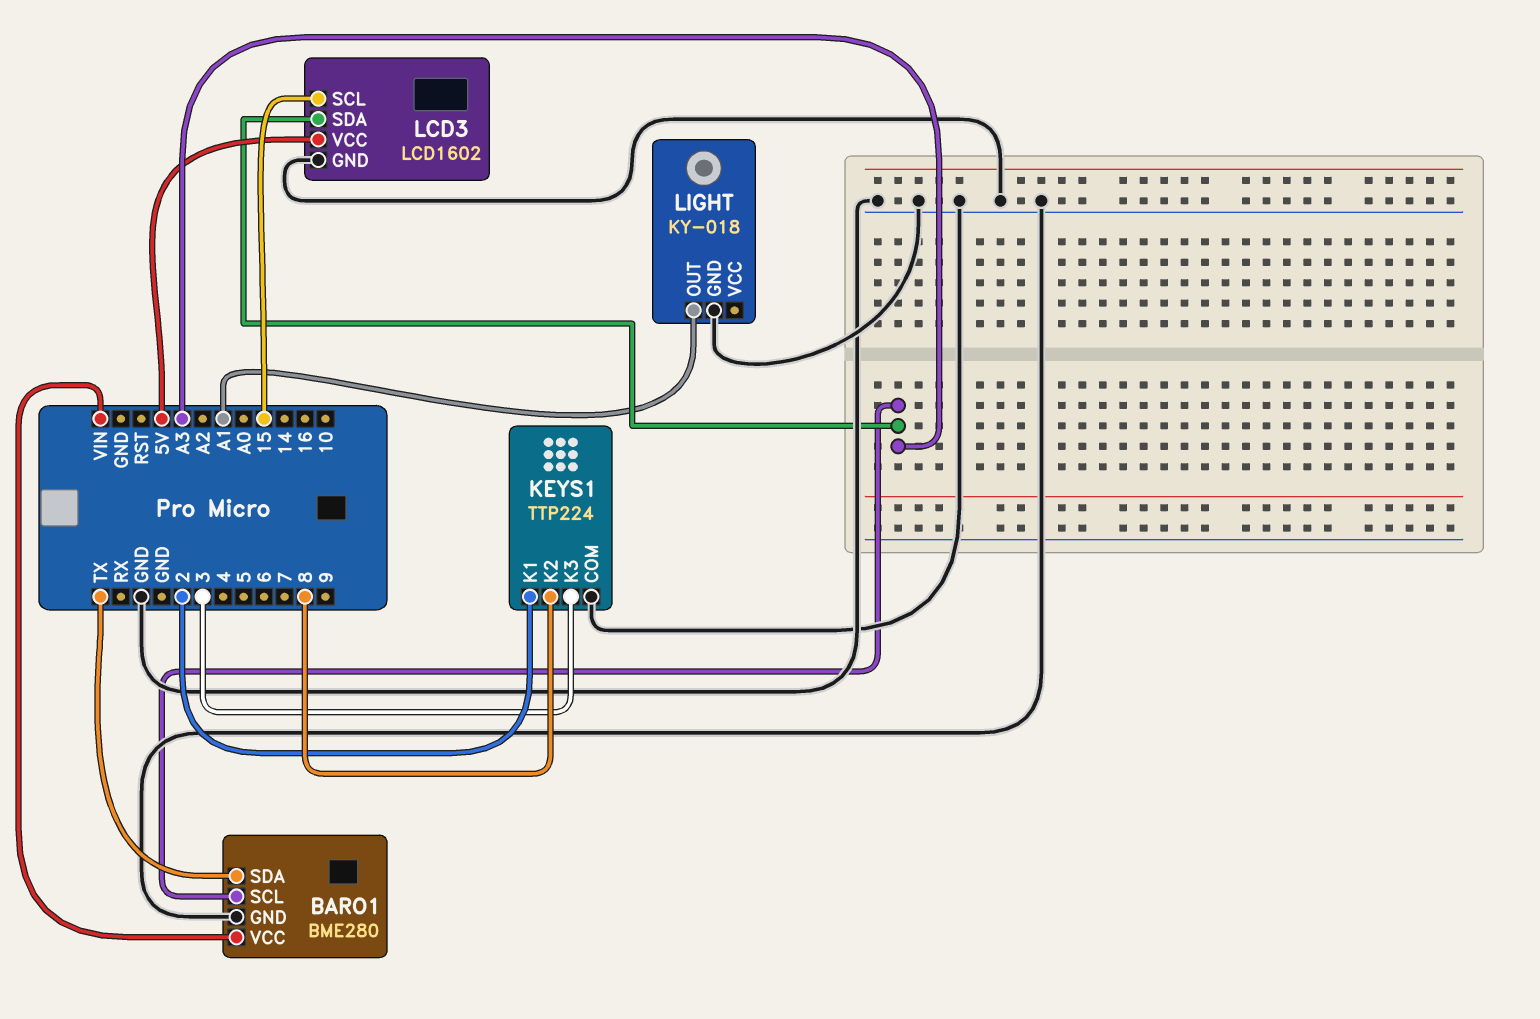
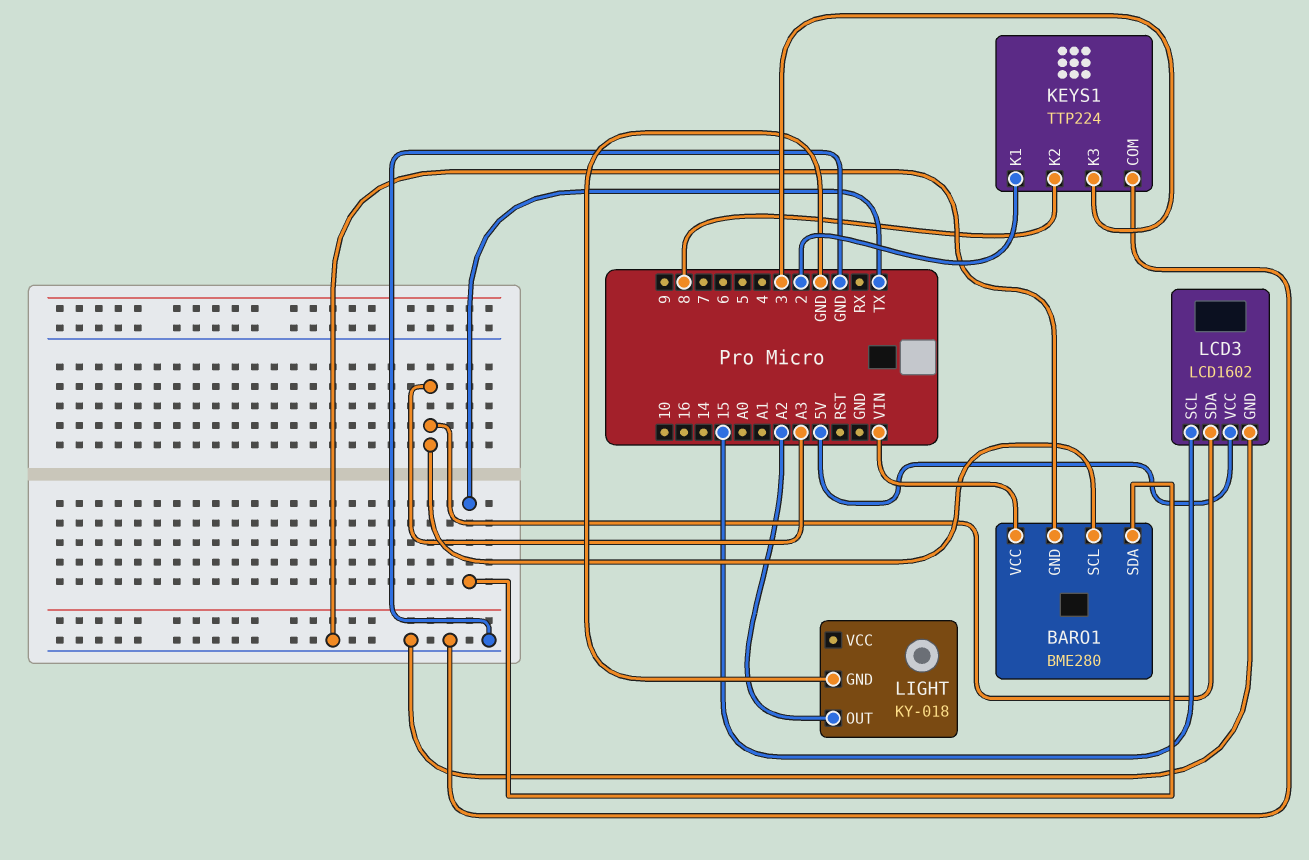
LIGHT pin OUT: A1 -> A2

